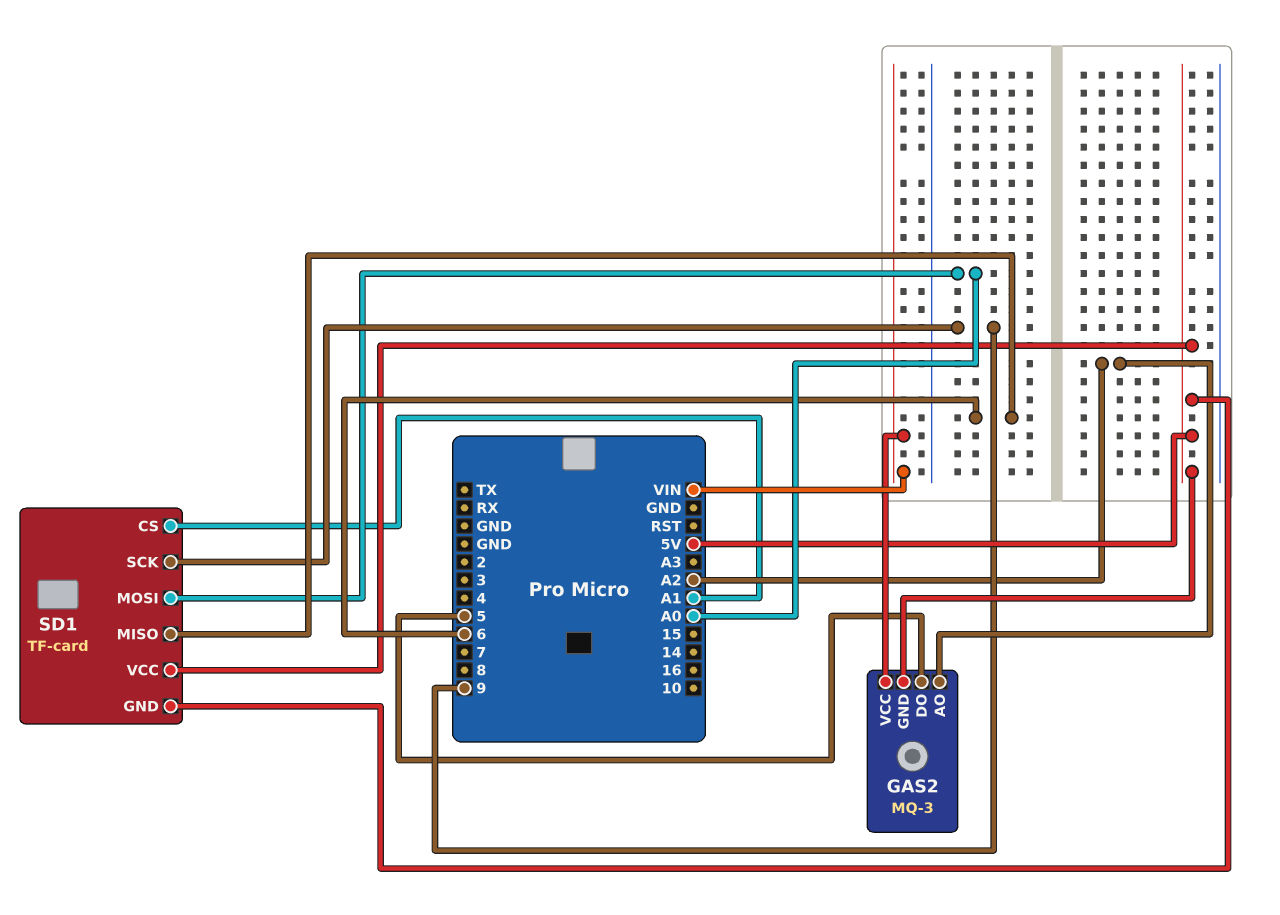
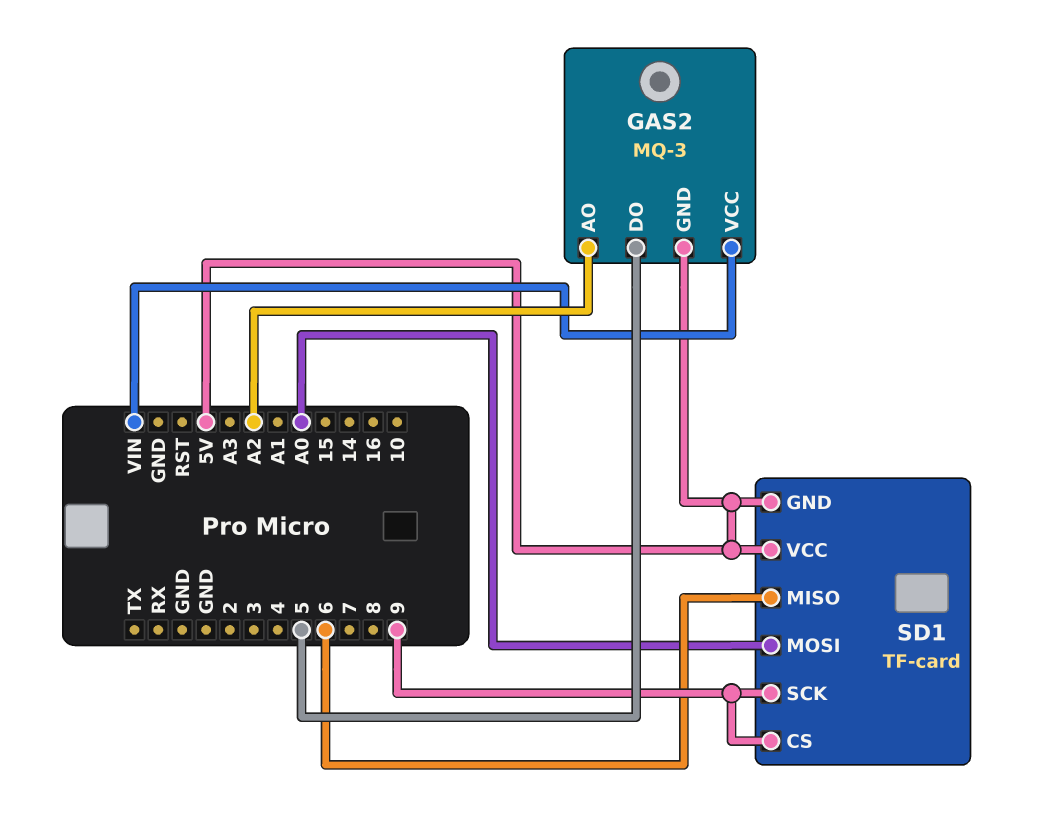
SD1 pin CS: A1 -> 9

